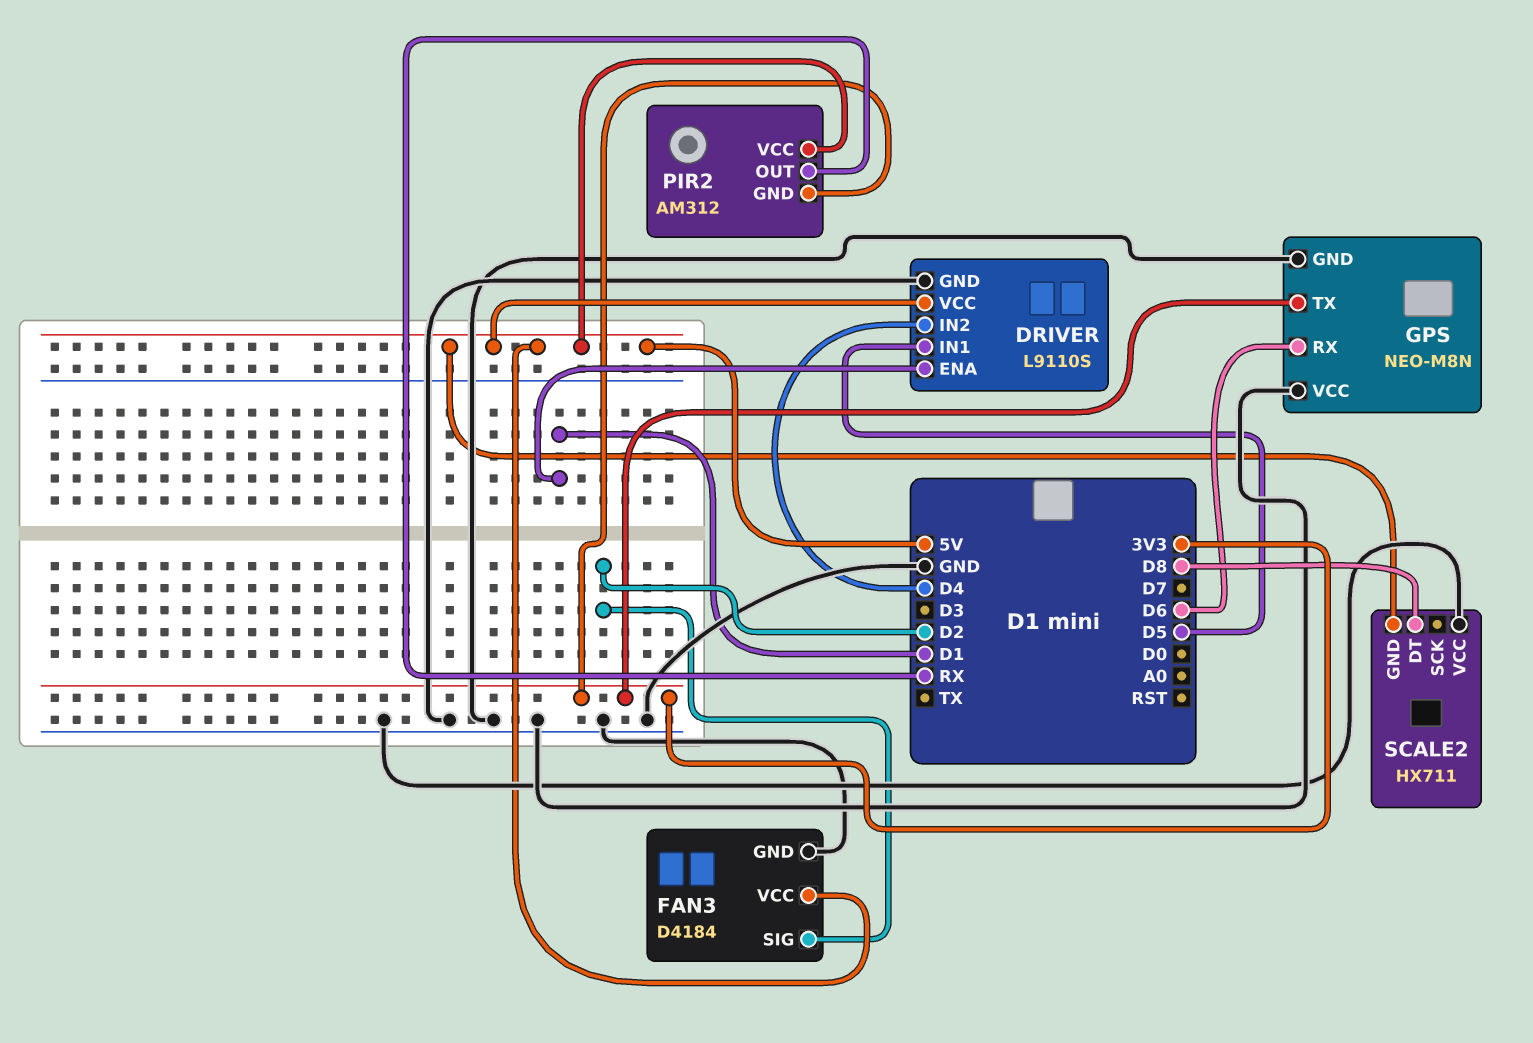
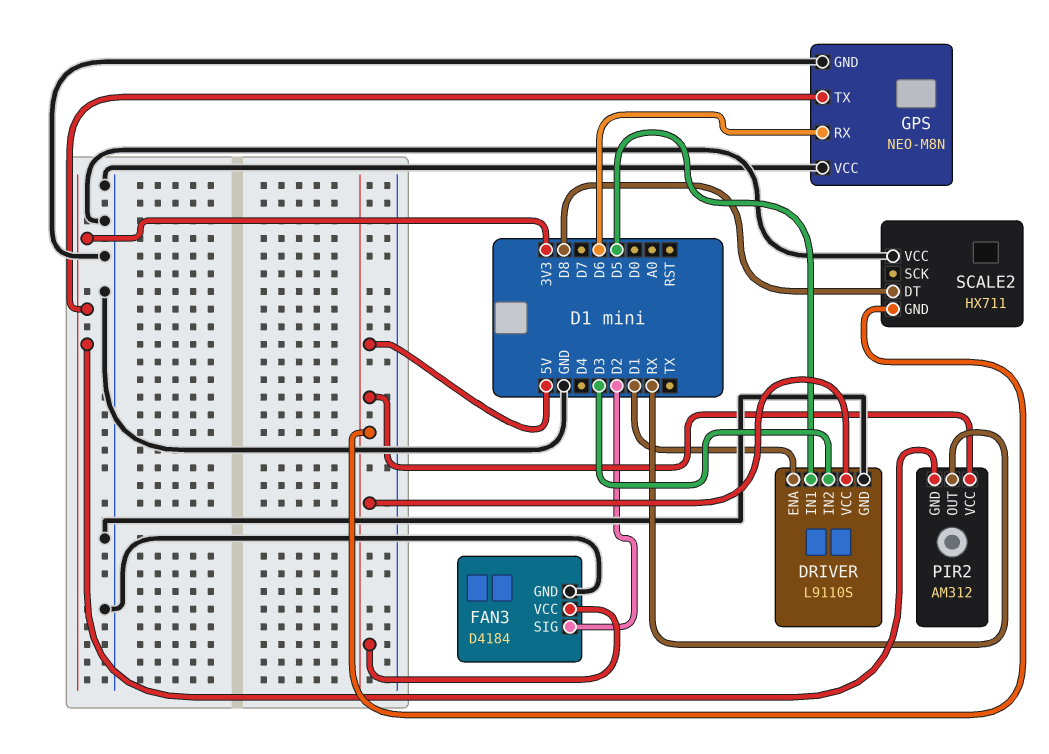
DRIVER pin IN2: D4 -> D3

